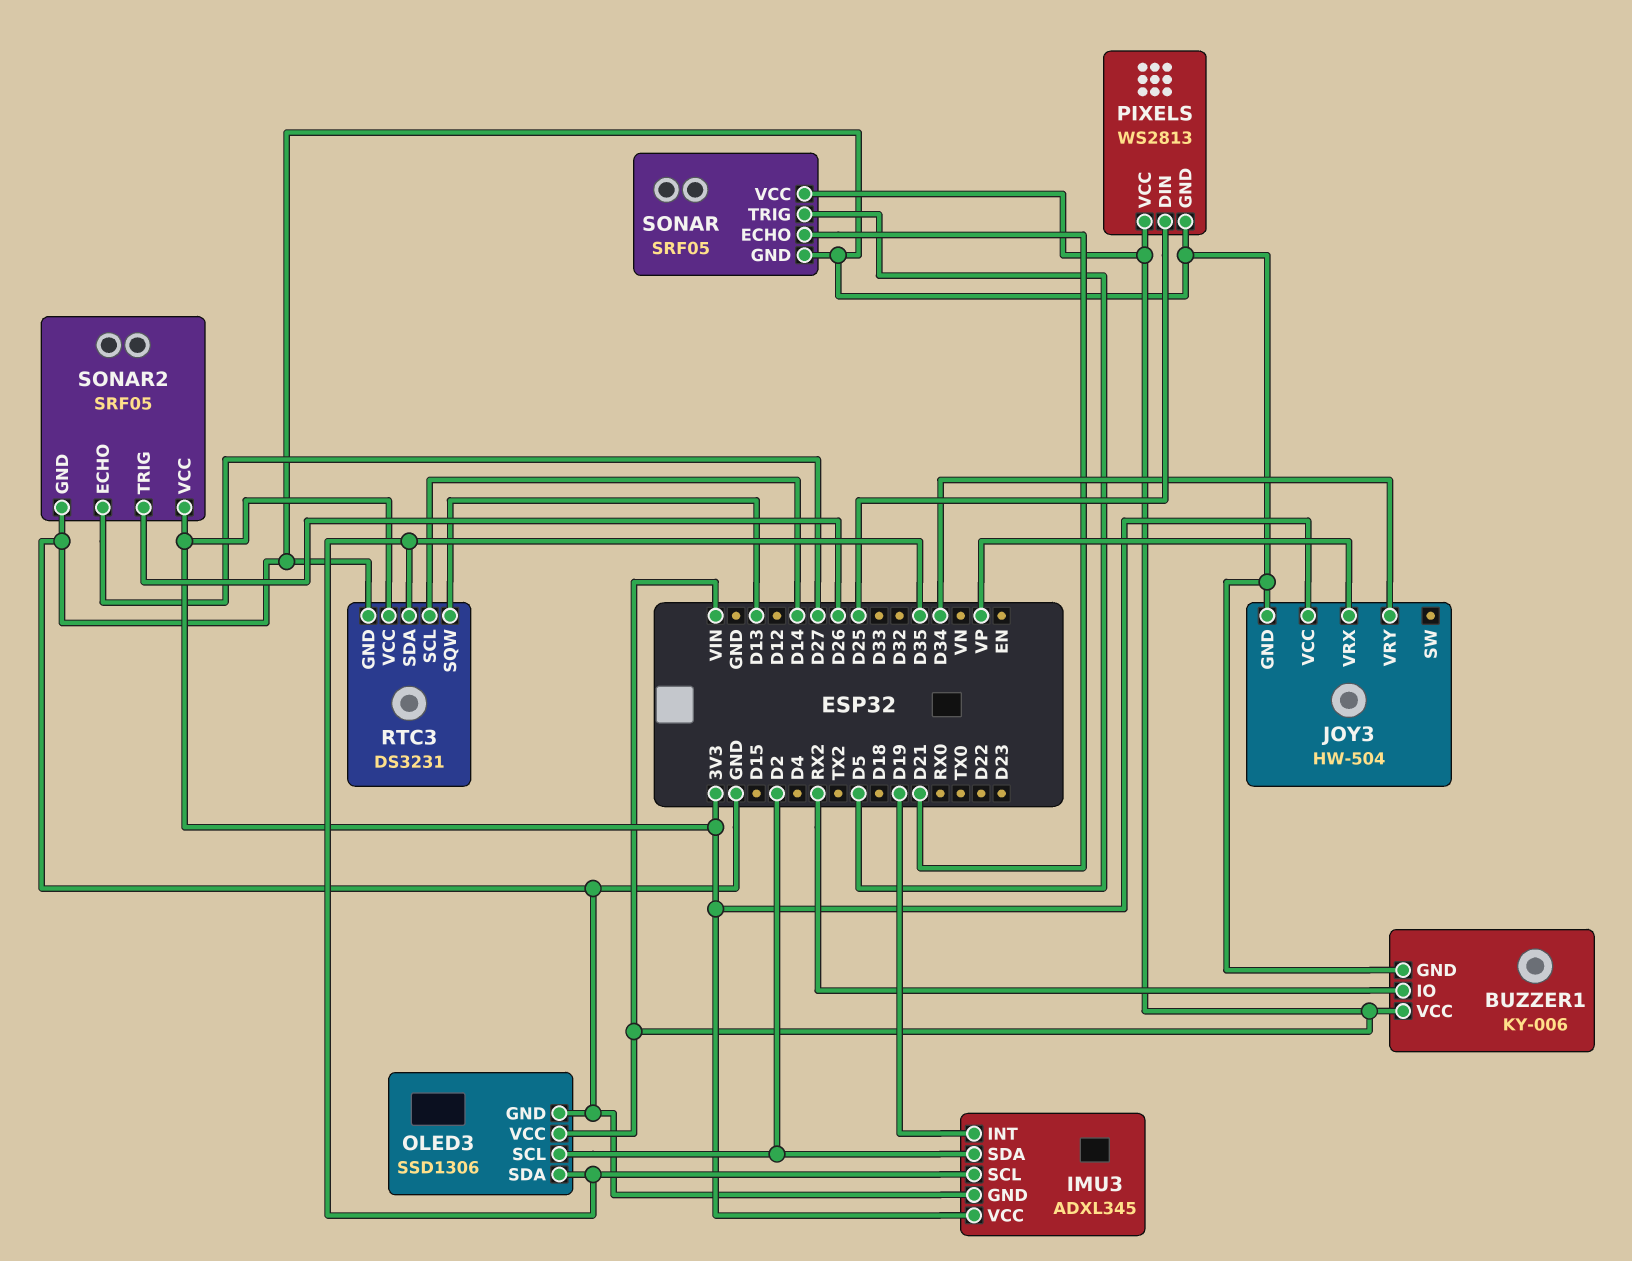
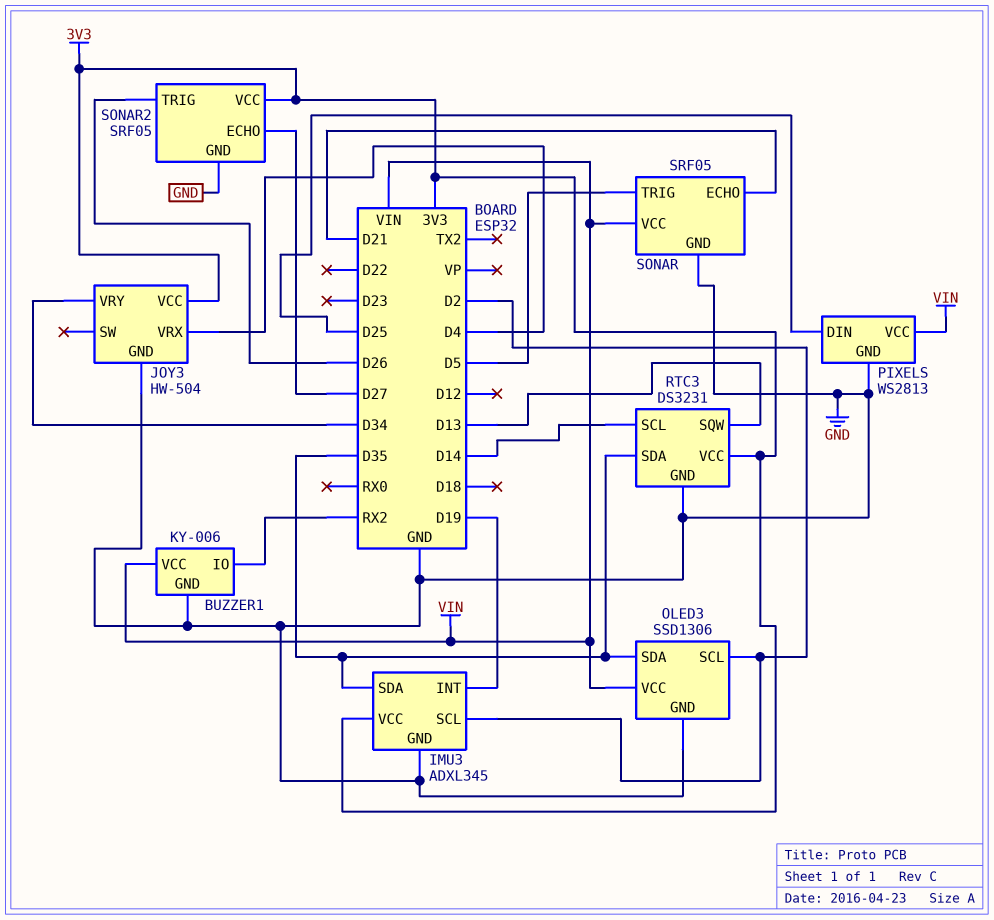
IMU3 pin SCL: D35 -> D2
IMU3 pin SDA: D2 -> D35
JOY3 pin VRX: VP -> D4

